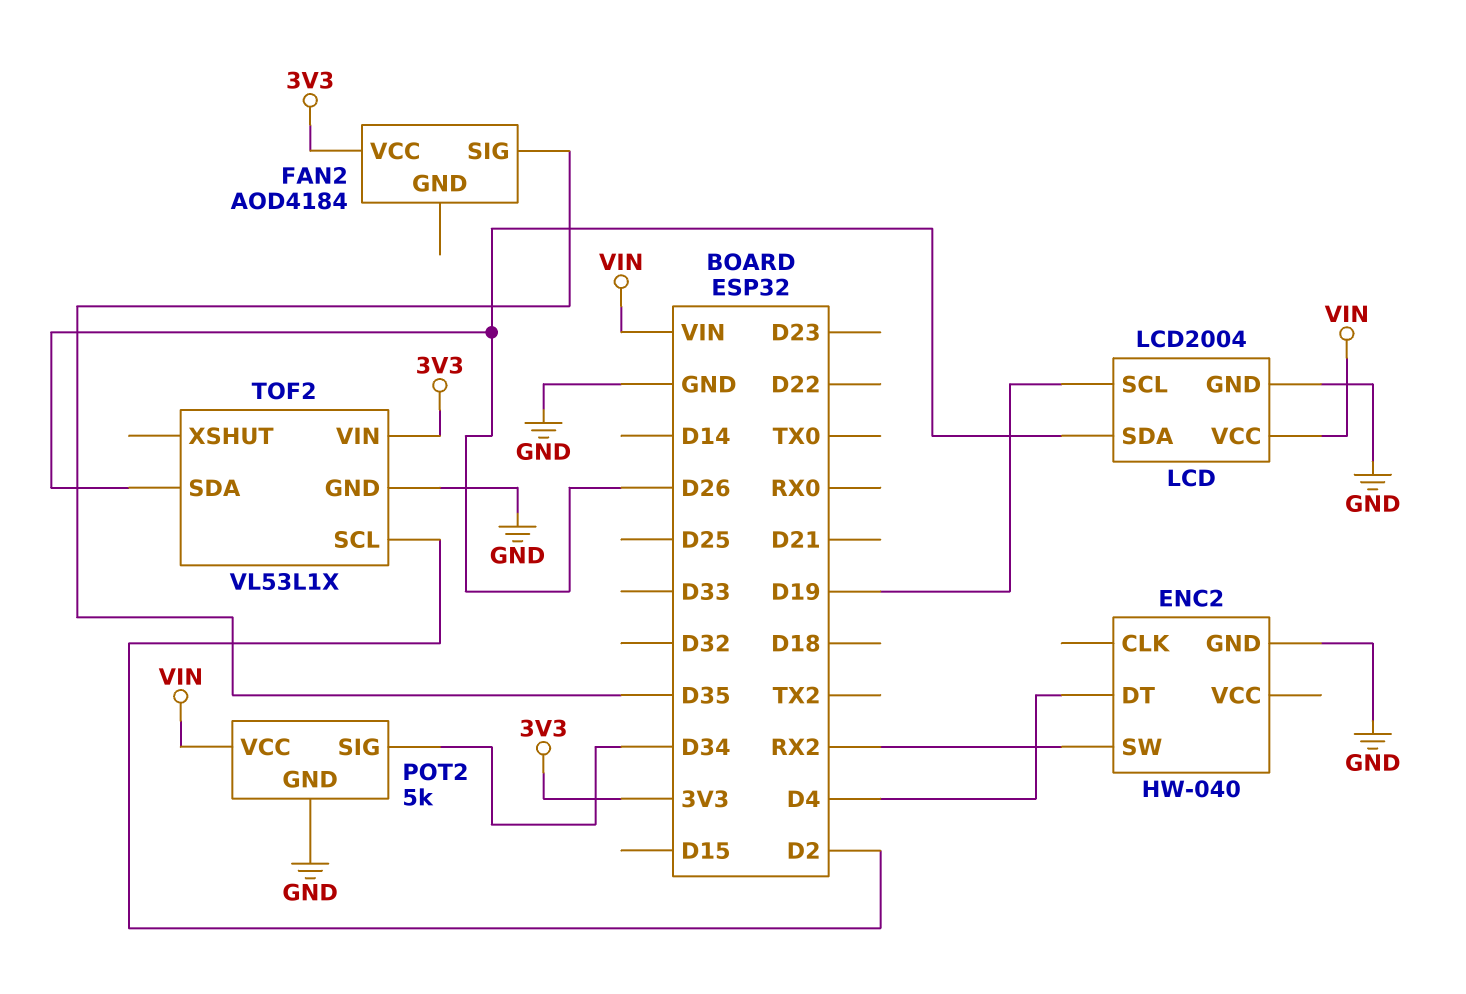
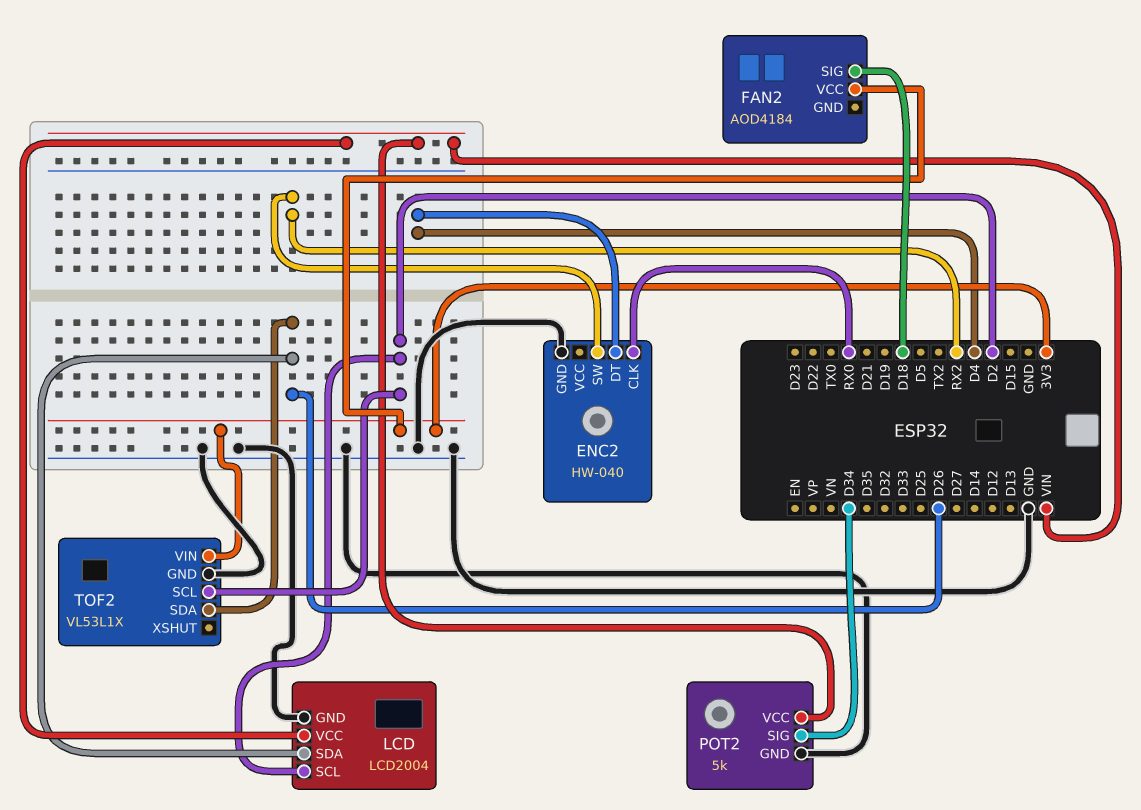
ENC2 pin CLK: none -> RX0
FAN2 pin SIG: D35 -> D18
LCD pin SCL: D19 -> D2

